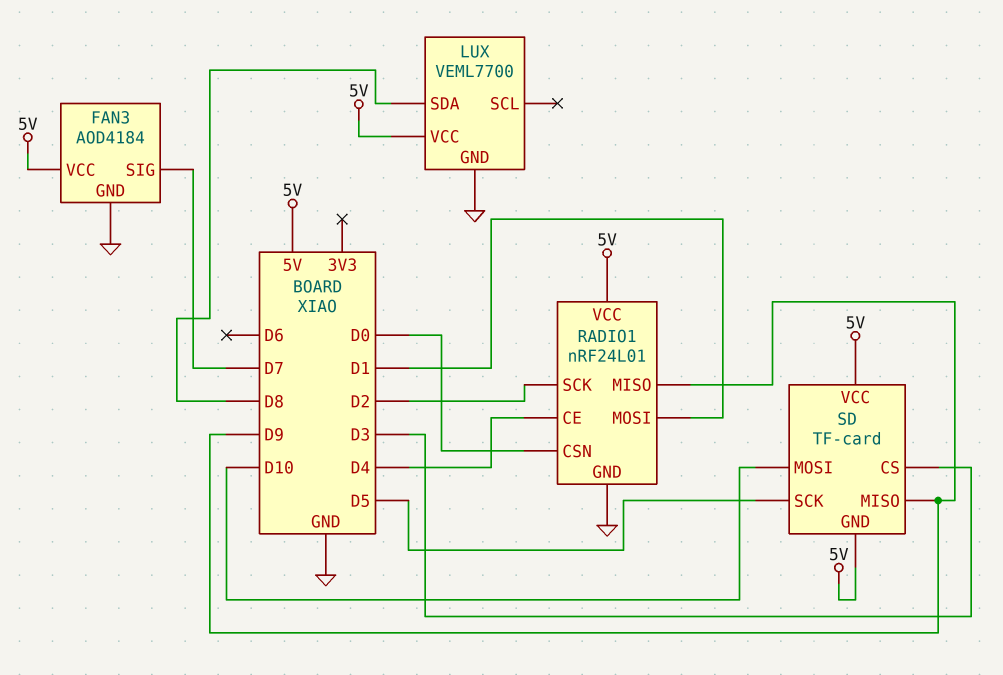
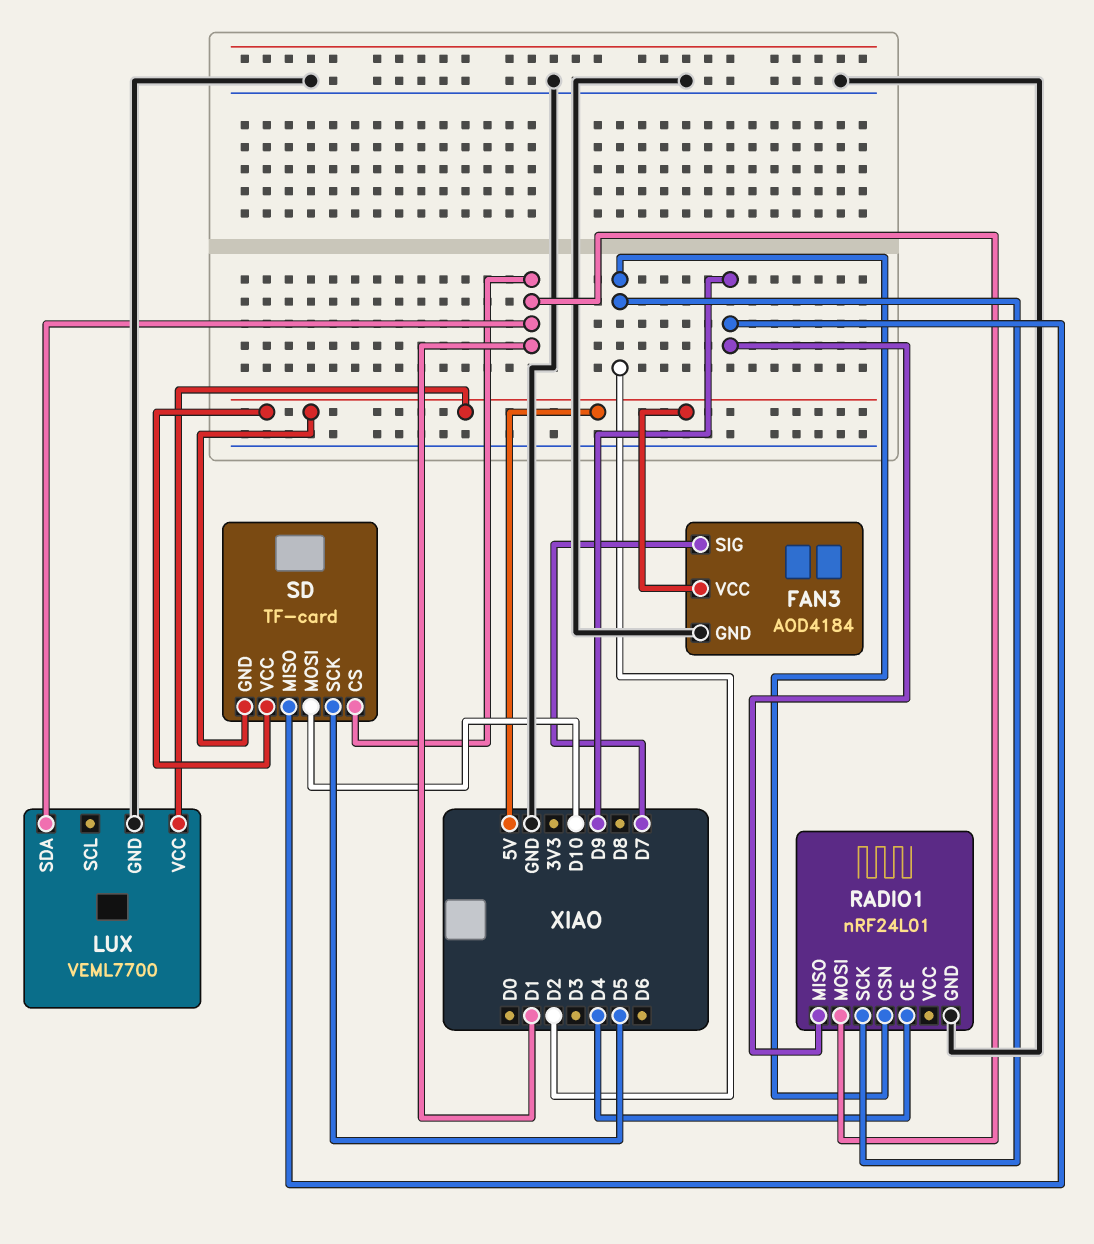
LUX pin SDA: D8 -> D1
RADIO1 pin CSN: D0 -> D2
RADIO1 pin VCC: 5V -> none
SD pin CS: D3 -> D1

